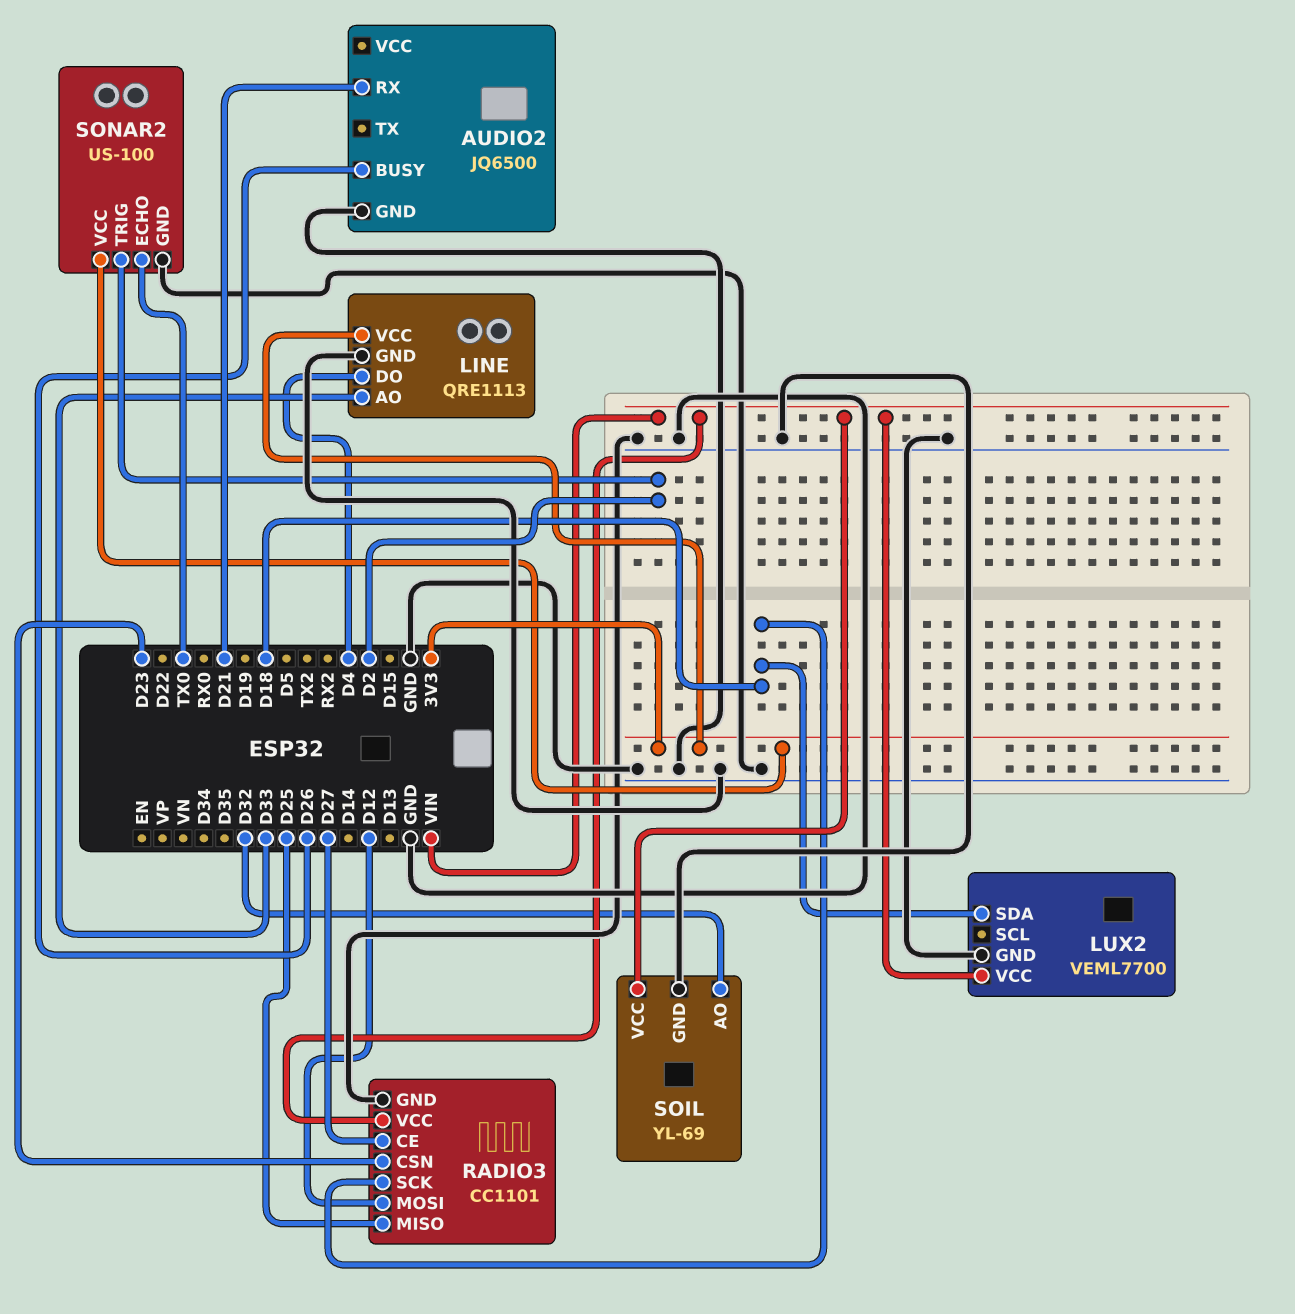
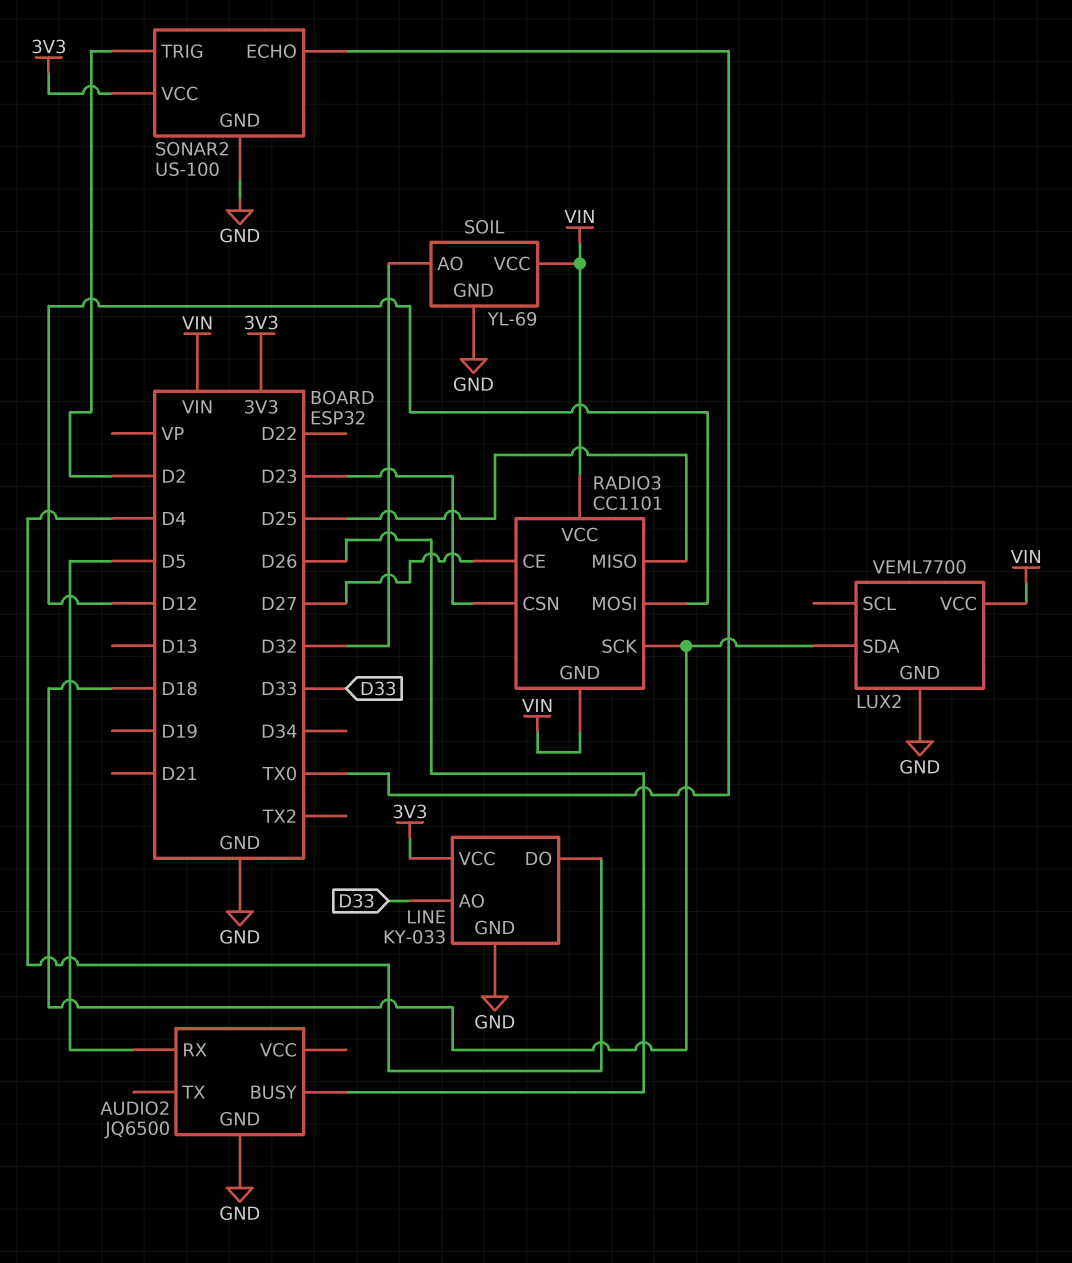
AUDIO2 pin RX: D21 -> D5
LINE: QRE1113 -> KY-033
RADIO3 pin GND: GND -> VIN

